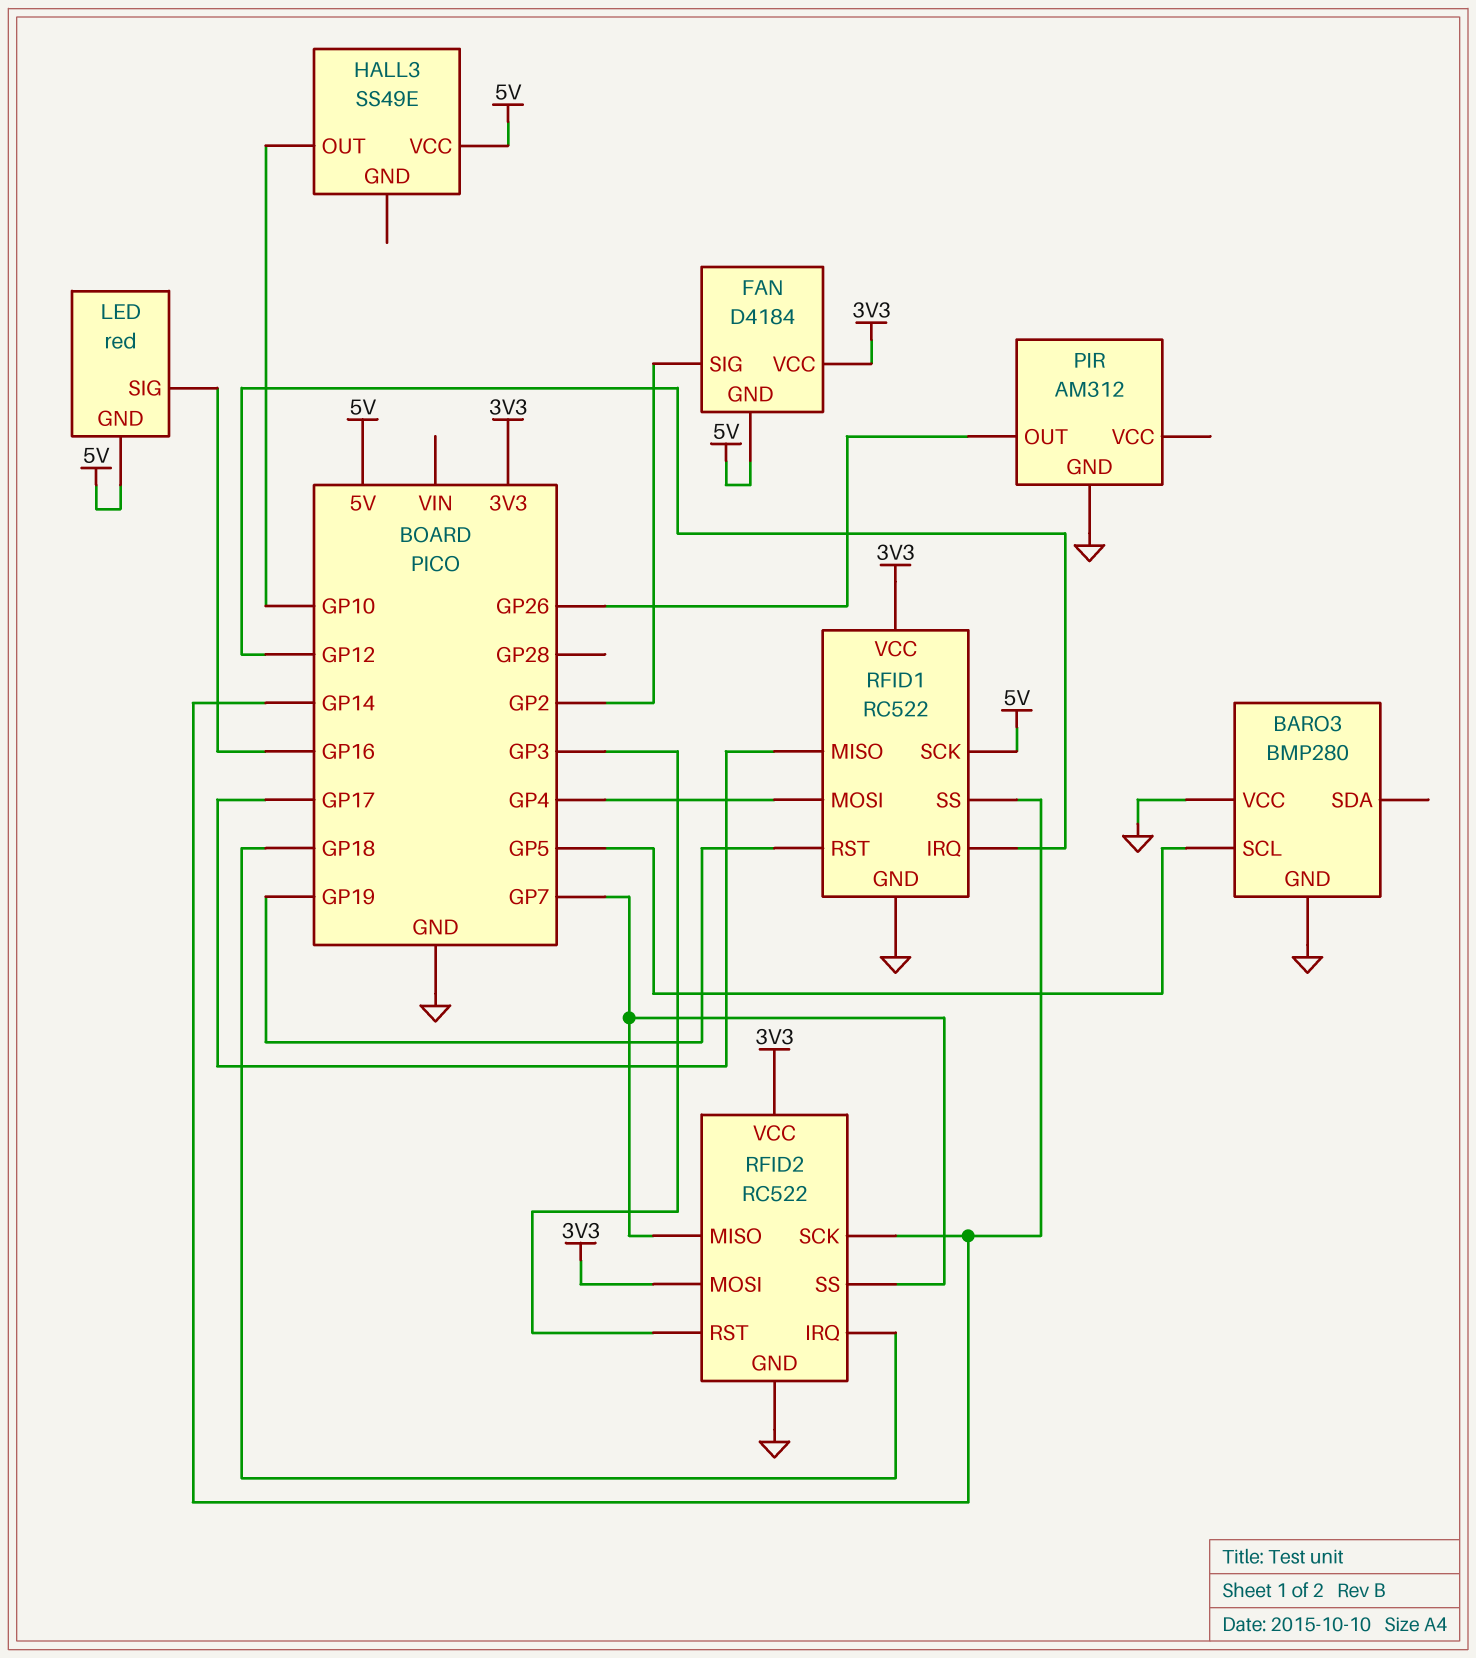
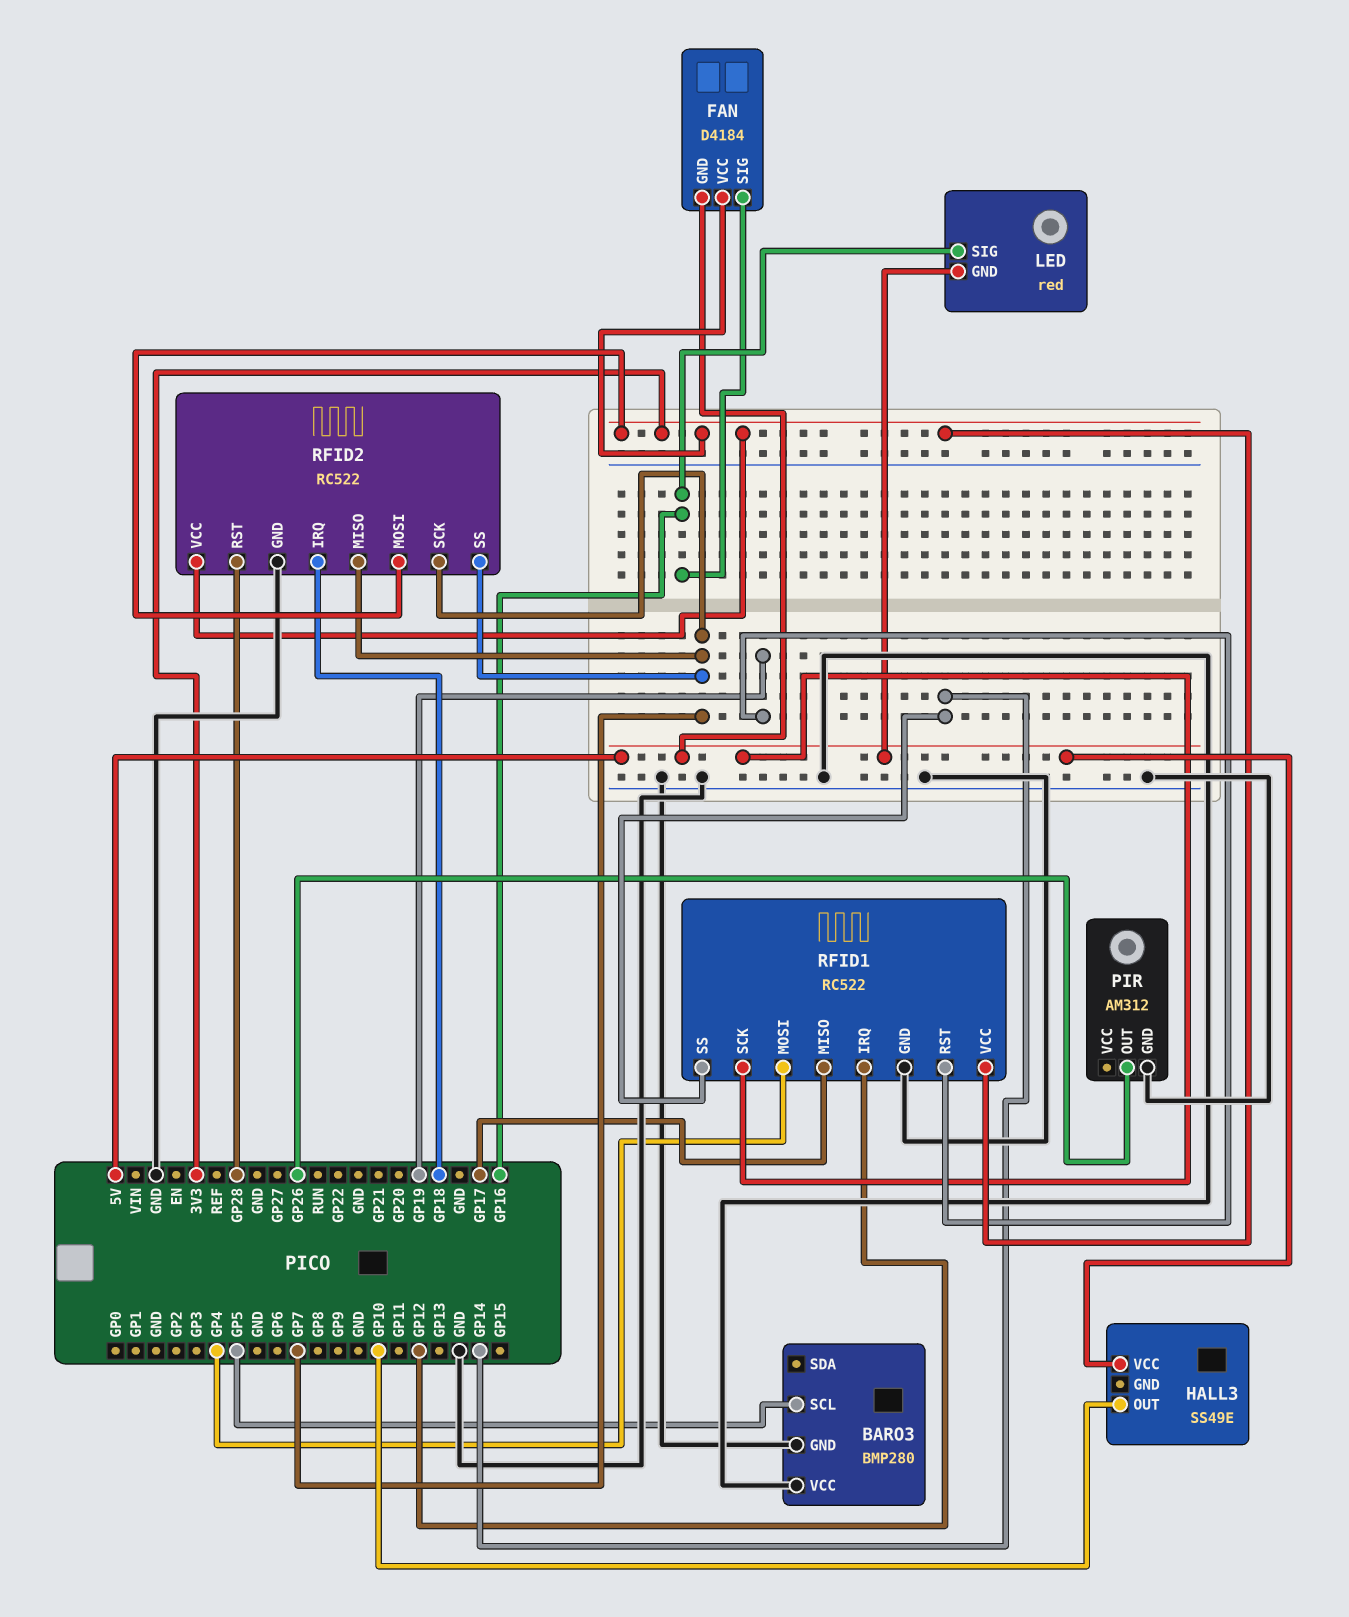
FAN pin SIG: GP2 -> GP16
RFID2 pin RST: GP3 -> GP28
RFID2 pin SCK: GP14 -> GP7

